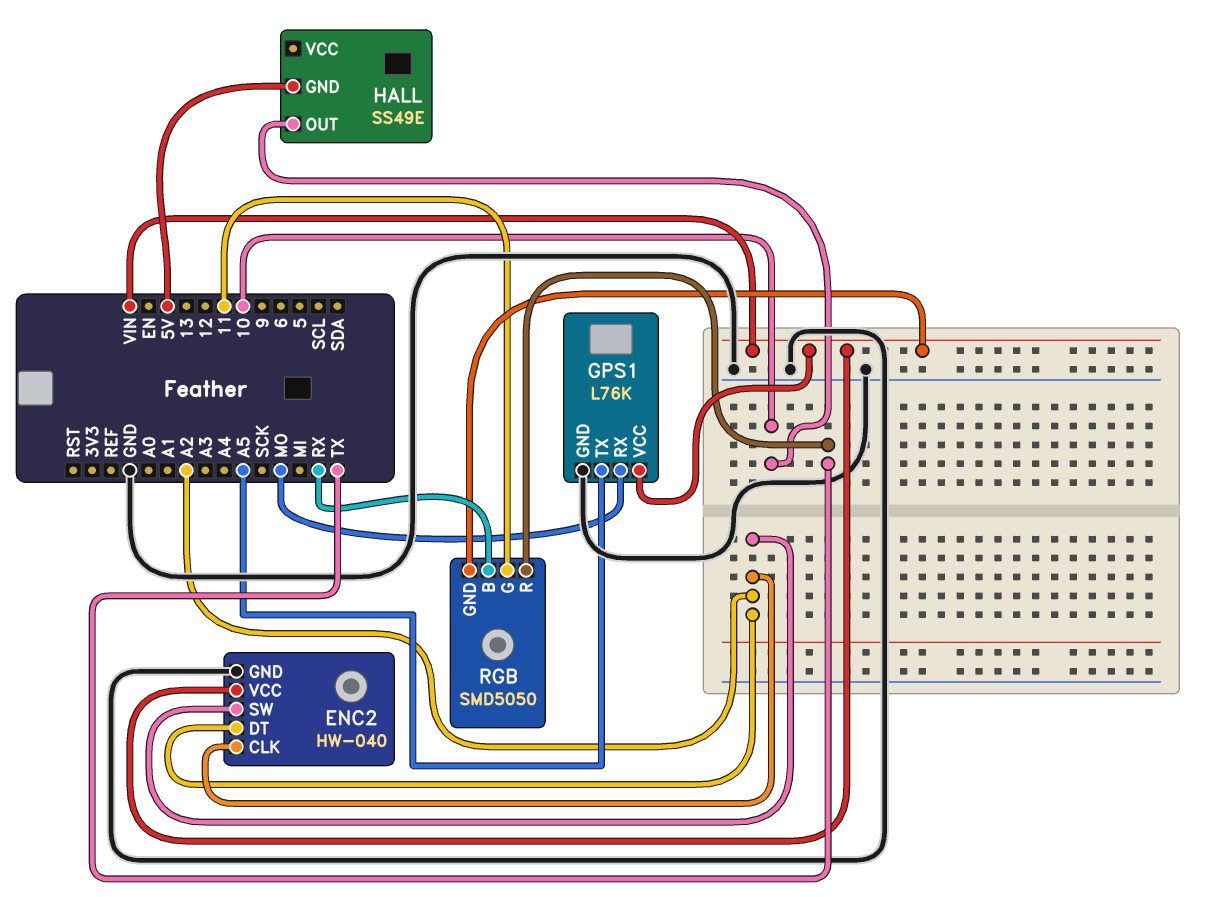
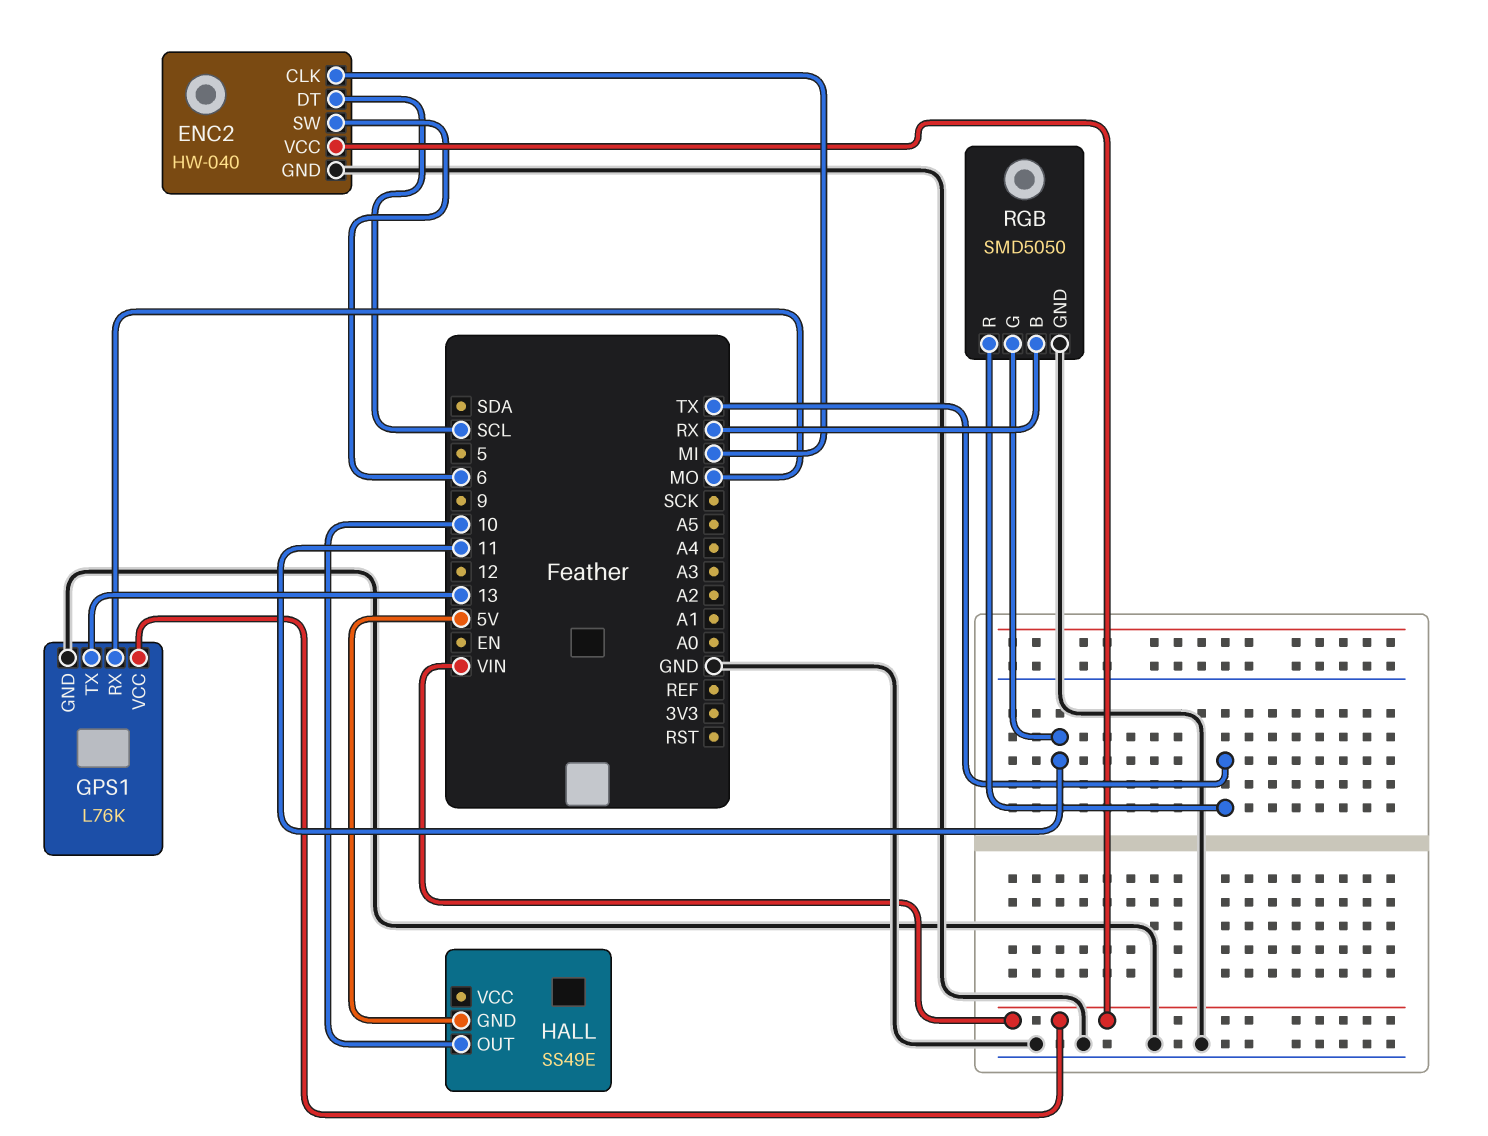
ENC2 pin CLK: A2 -> MI
ENC2 pin DT: A2 -> SCL
ENC2 pin SW: A2 -> 6
GPS1 pin TX: A5 -> 13
RGB pin GND: VIN -> GND

